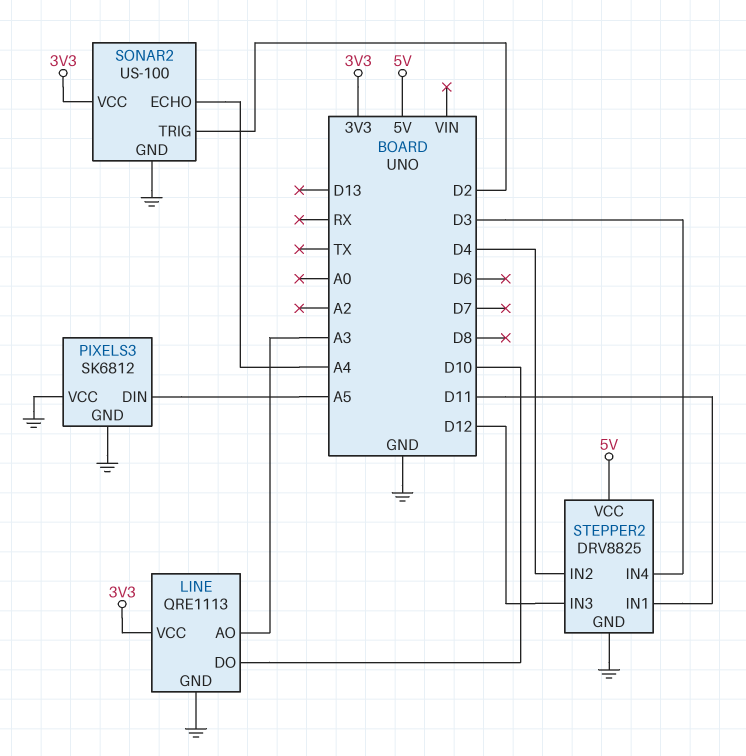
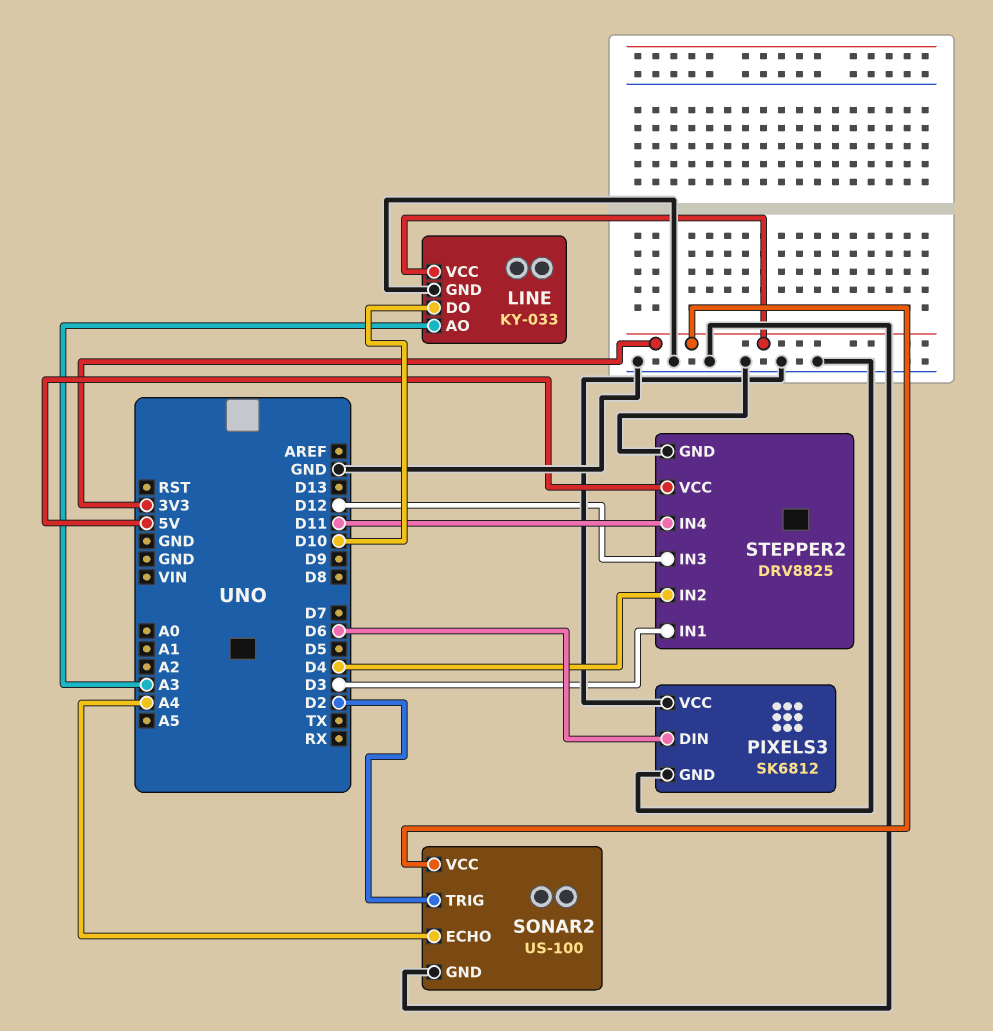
LINE: QRE1113 -> KY-033
PIXELS3 pin DIN: A5 -> D6
STEPPER2 pin IN1: D11 -> D3
STEPPER2 pin IN4: D3 -> D11

